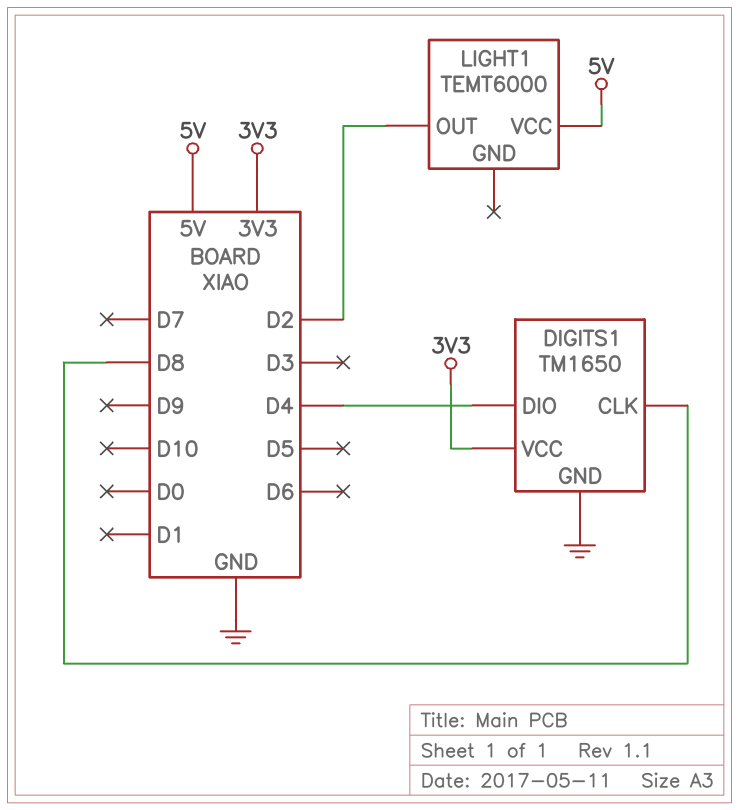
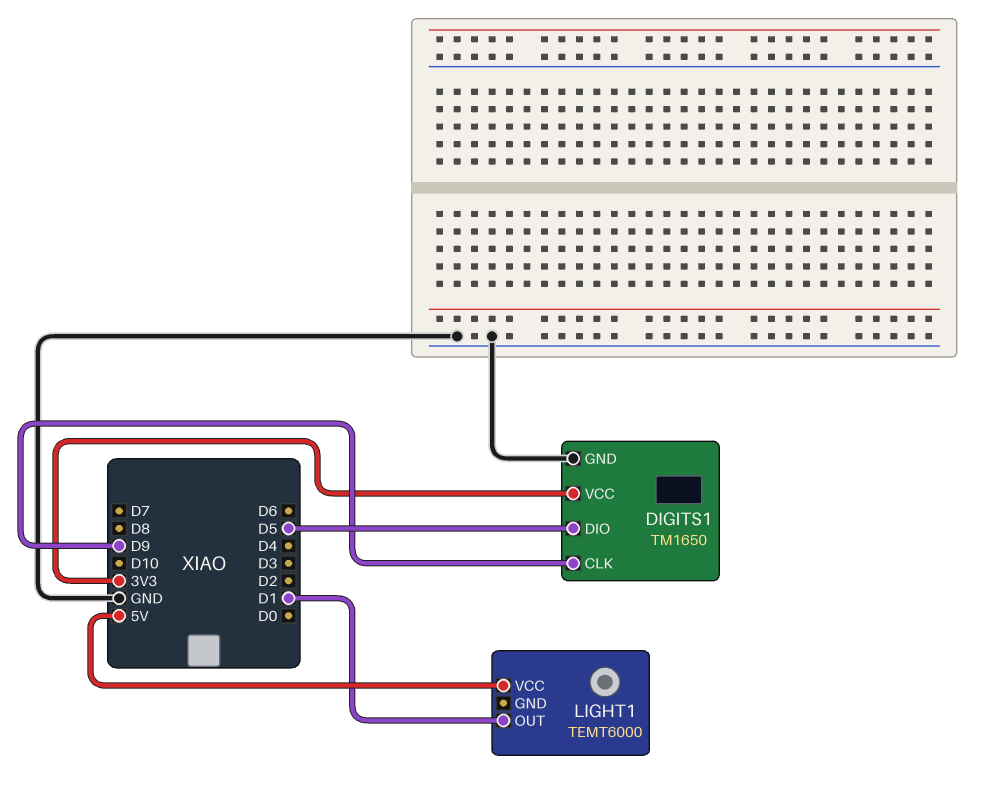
DIGITS1 pin CLK: D8 -> D9
DIGITS1 pin DIO: D4 -> D5
LIGHT1 pin OUT: D2 -> D1

